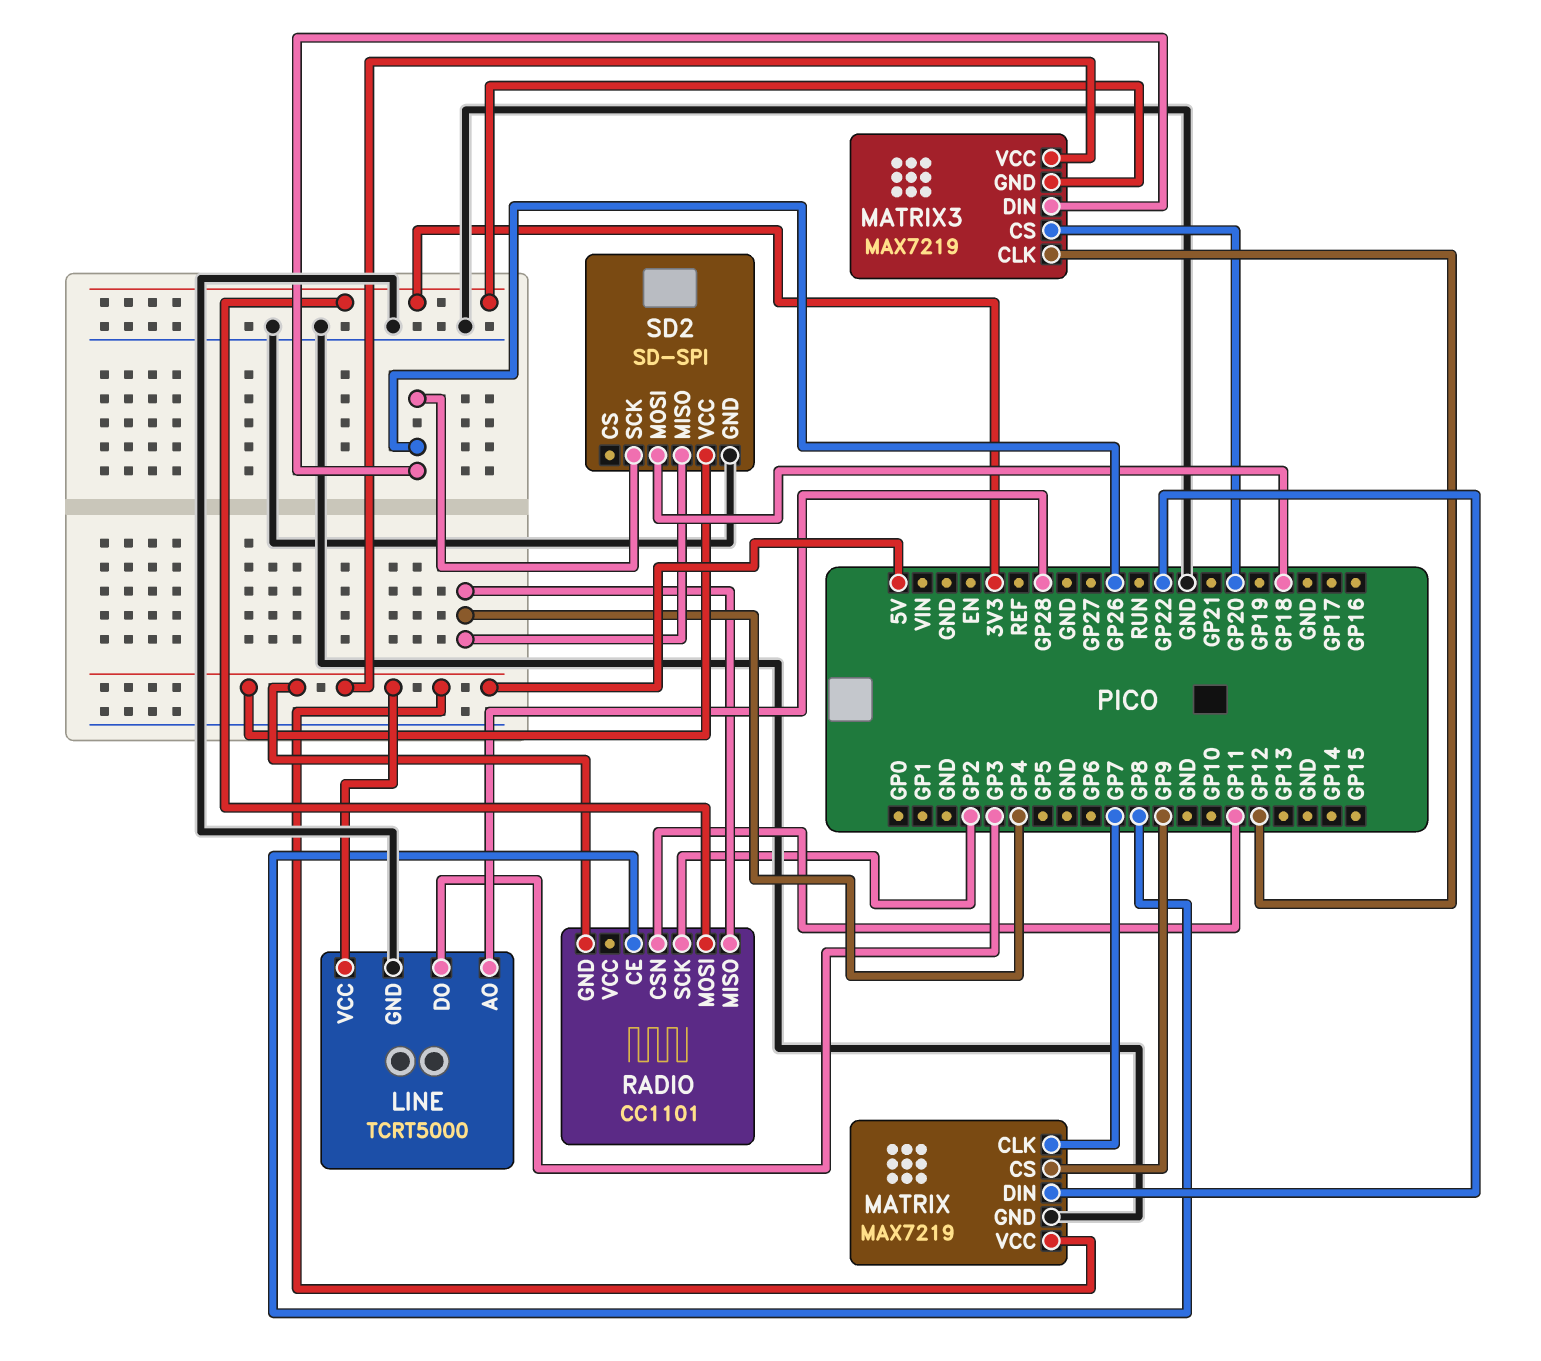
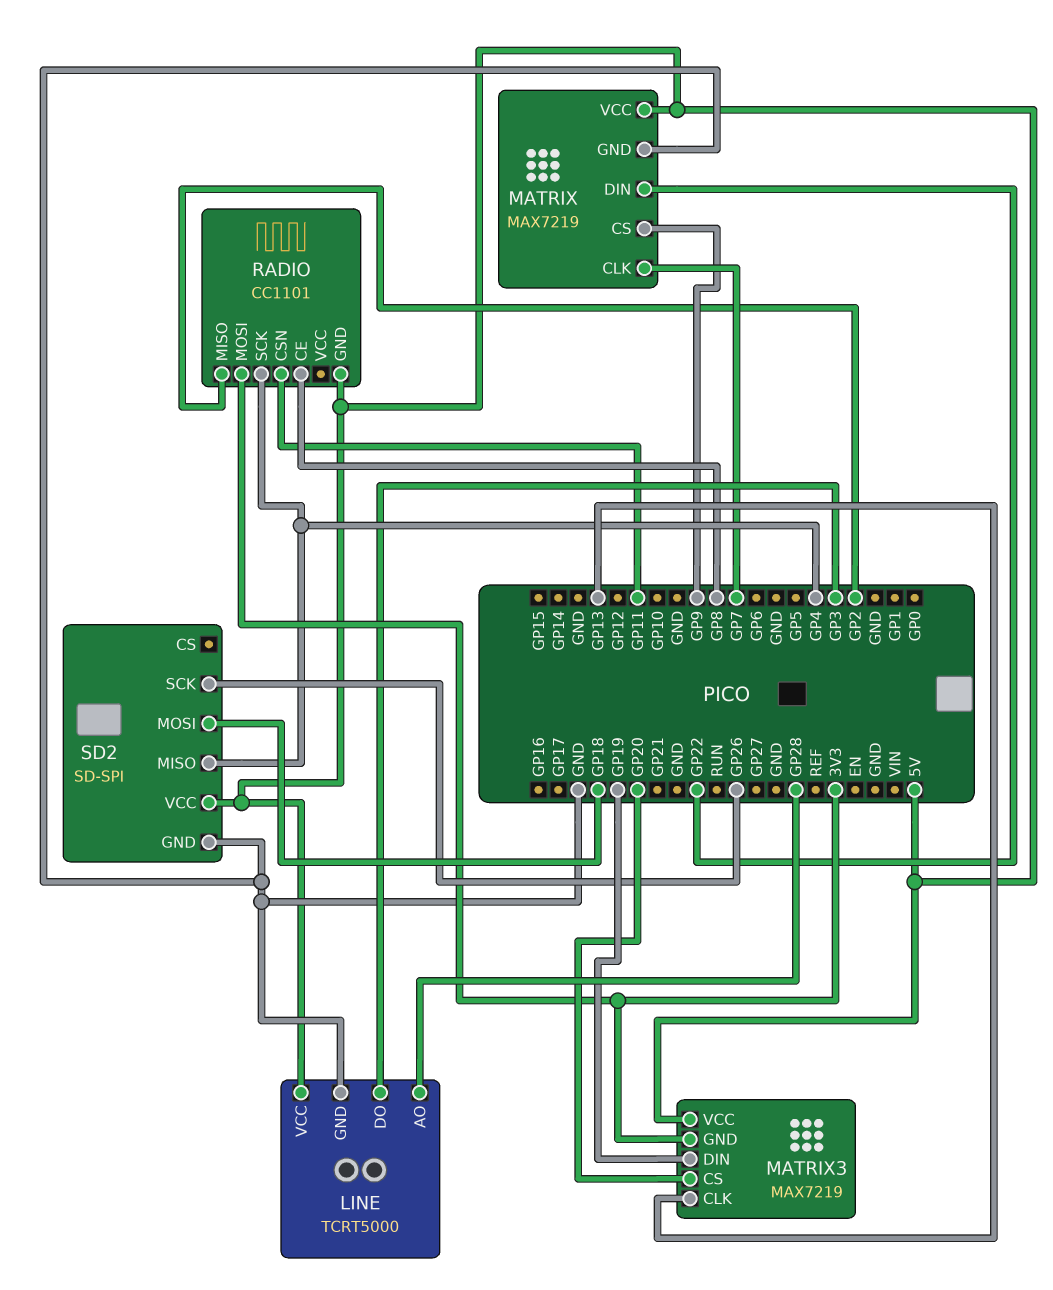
MATRIX3 pin CLK: GP12 -> GP13
MATRIX3 pin DIN: GP26 -> GP19
RADIO pin MISO: GP4 -> GP2
RADIO pin SCK: GP2 -> GP4

